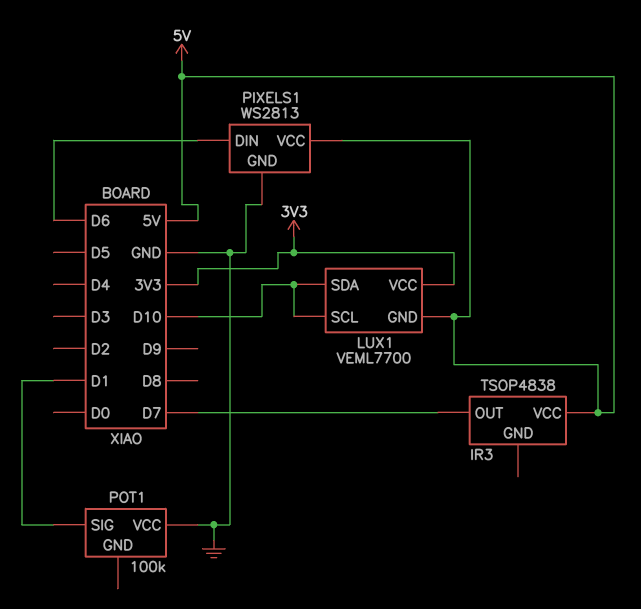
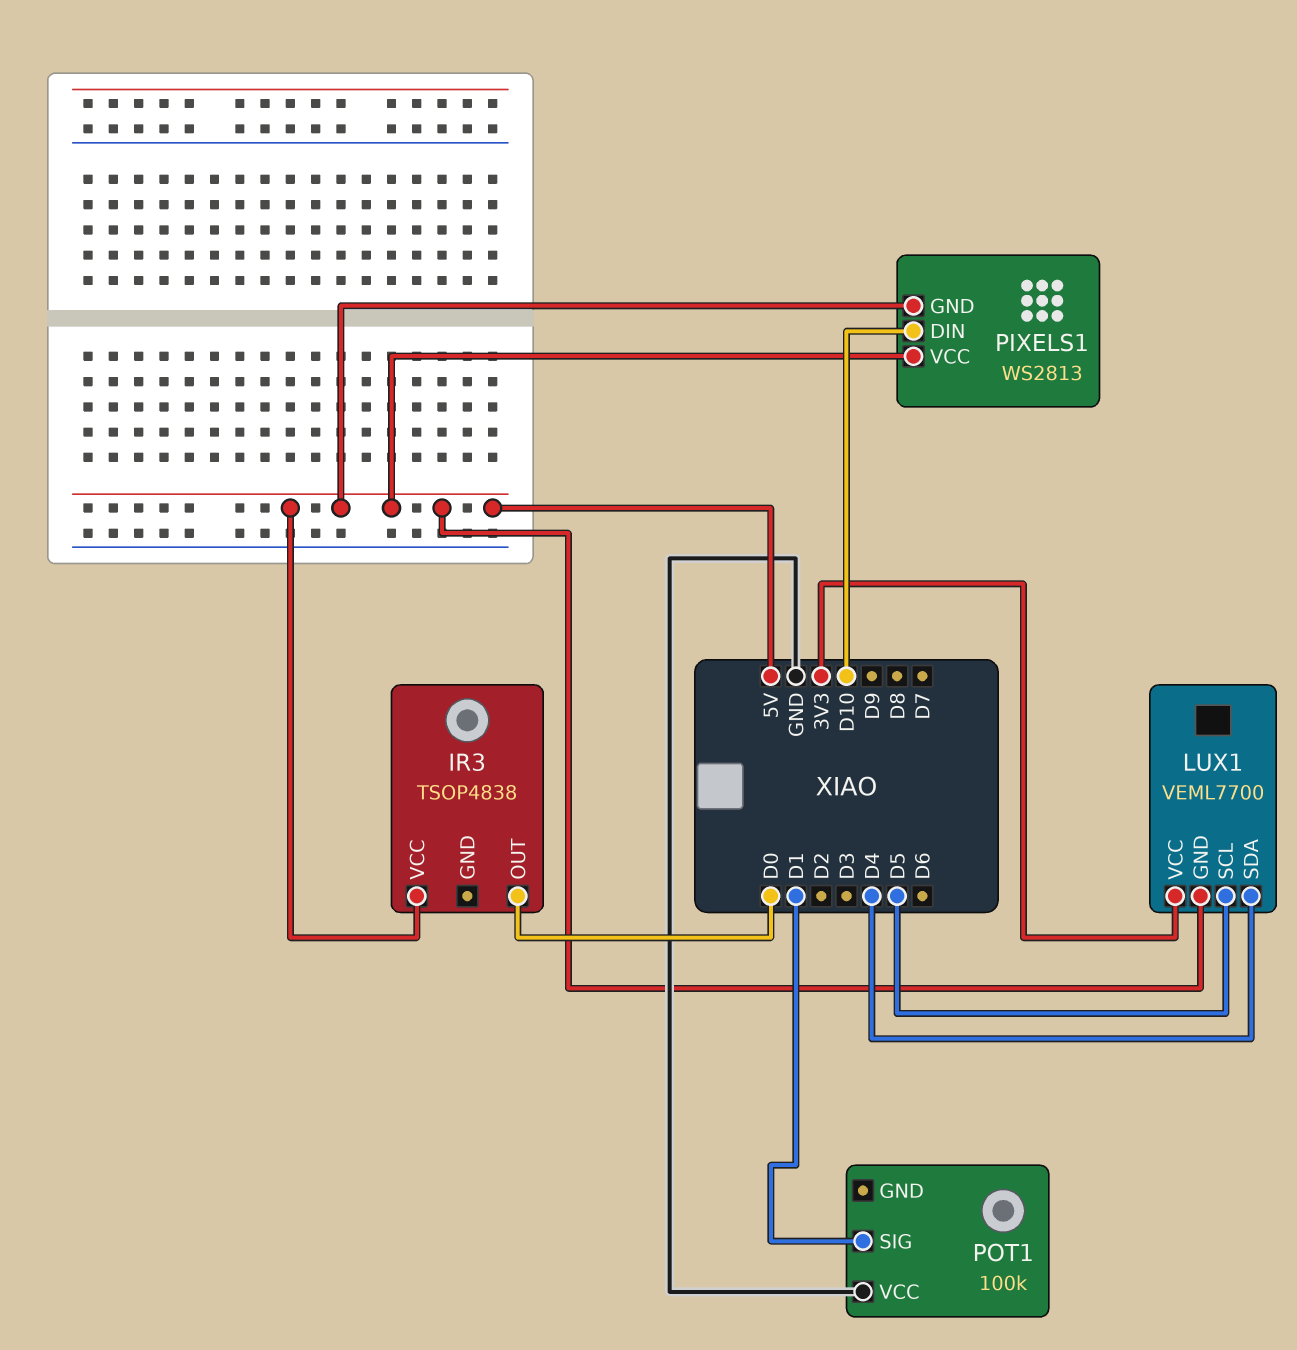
IR3 pin OUT: D7 -> D0
LUX1 pin SCL: D10 -> D5
LUX1 pin SDA: D10 -> D4
PIXELS1 pin DIN: D6 -> D10
PIXELS1 pin GND: GND -> 5V

